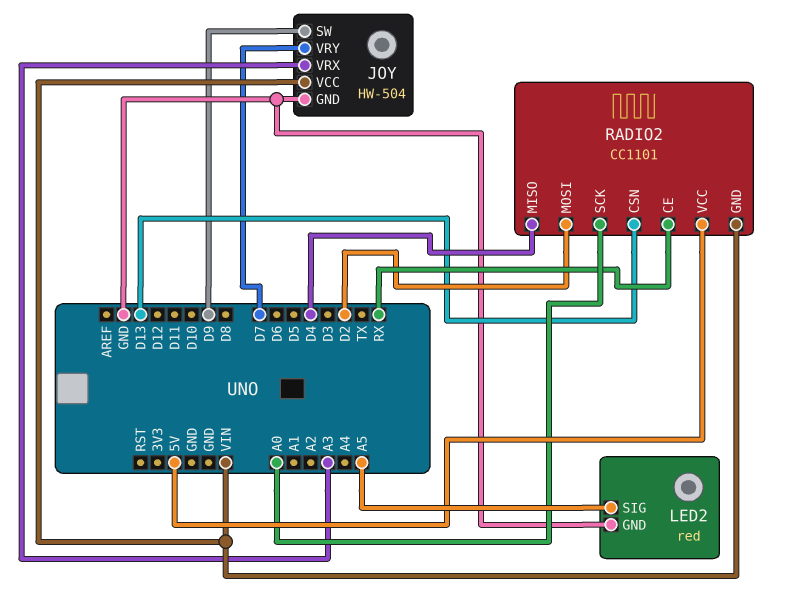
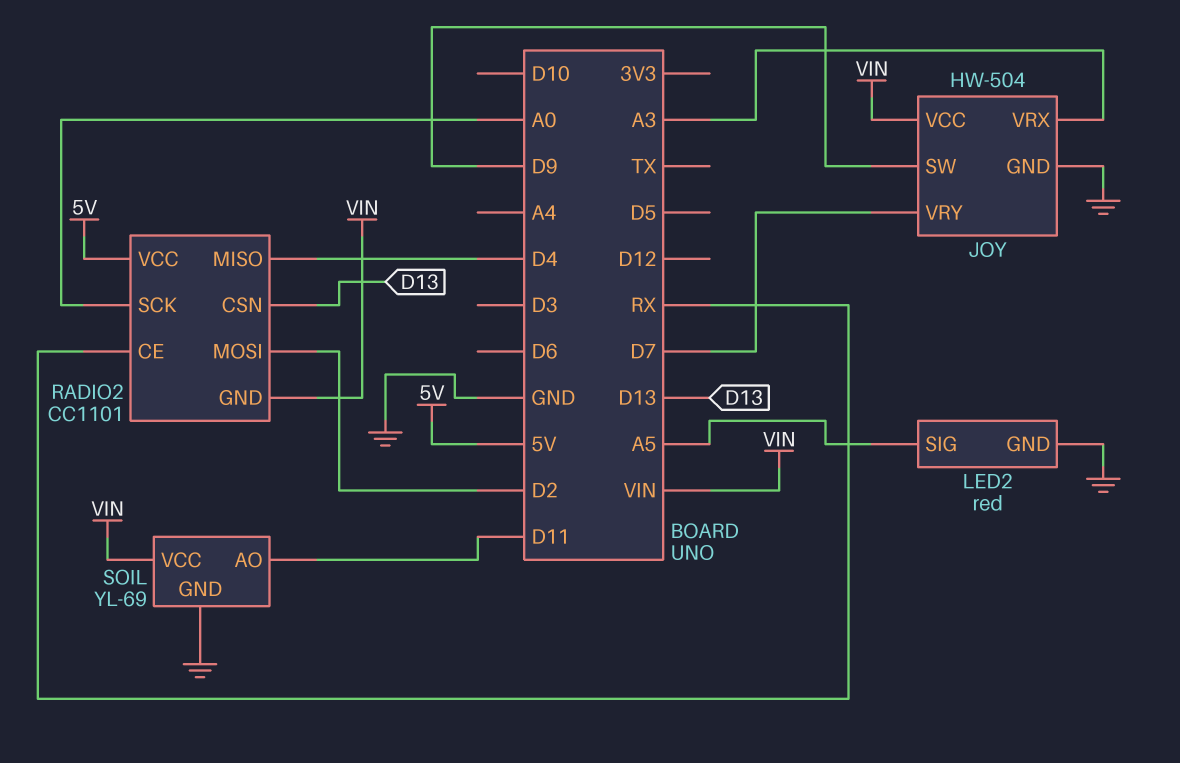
SOIL: none -> YL-69
SOIL pin AO: none -> D11
SOIL pin GND: none -> GND
SOIL pin VCC: none -> VIN

